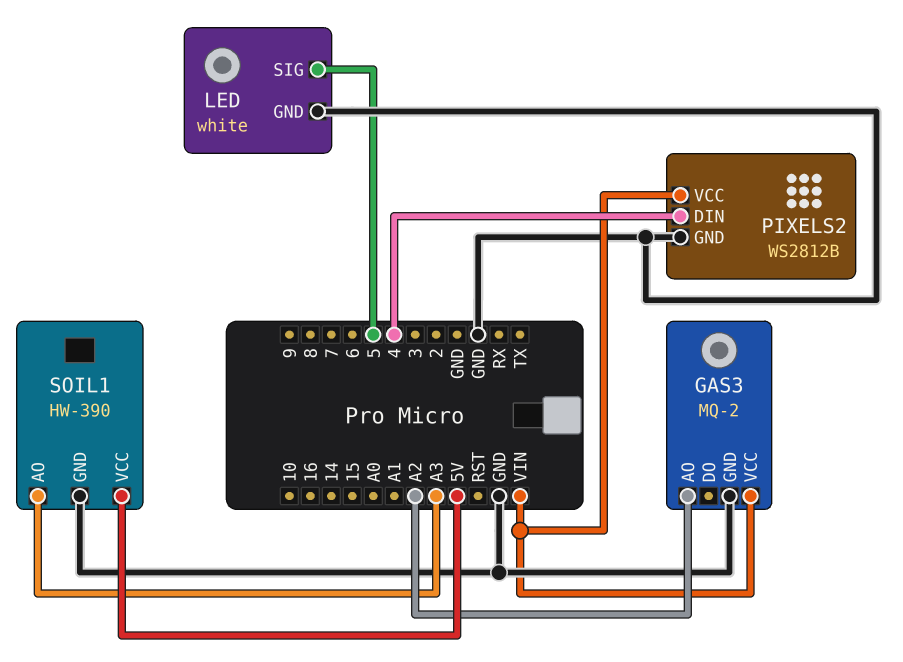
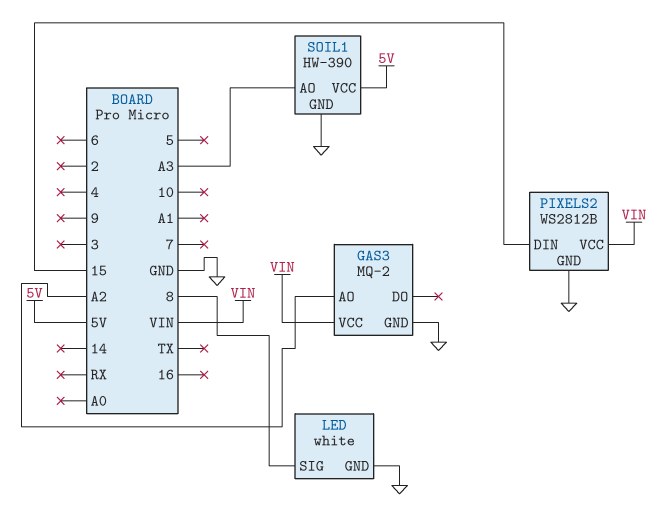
LED pin SIG: 5 -> 8
PIXELS2 pin DIN: 4 -> 15

